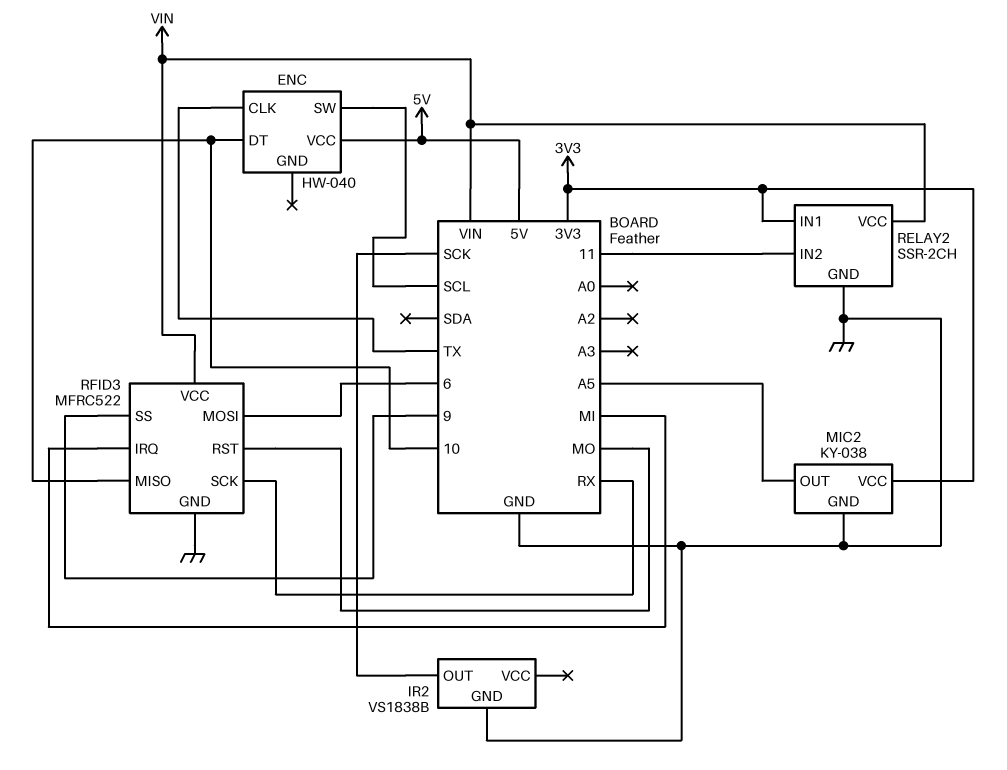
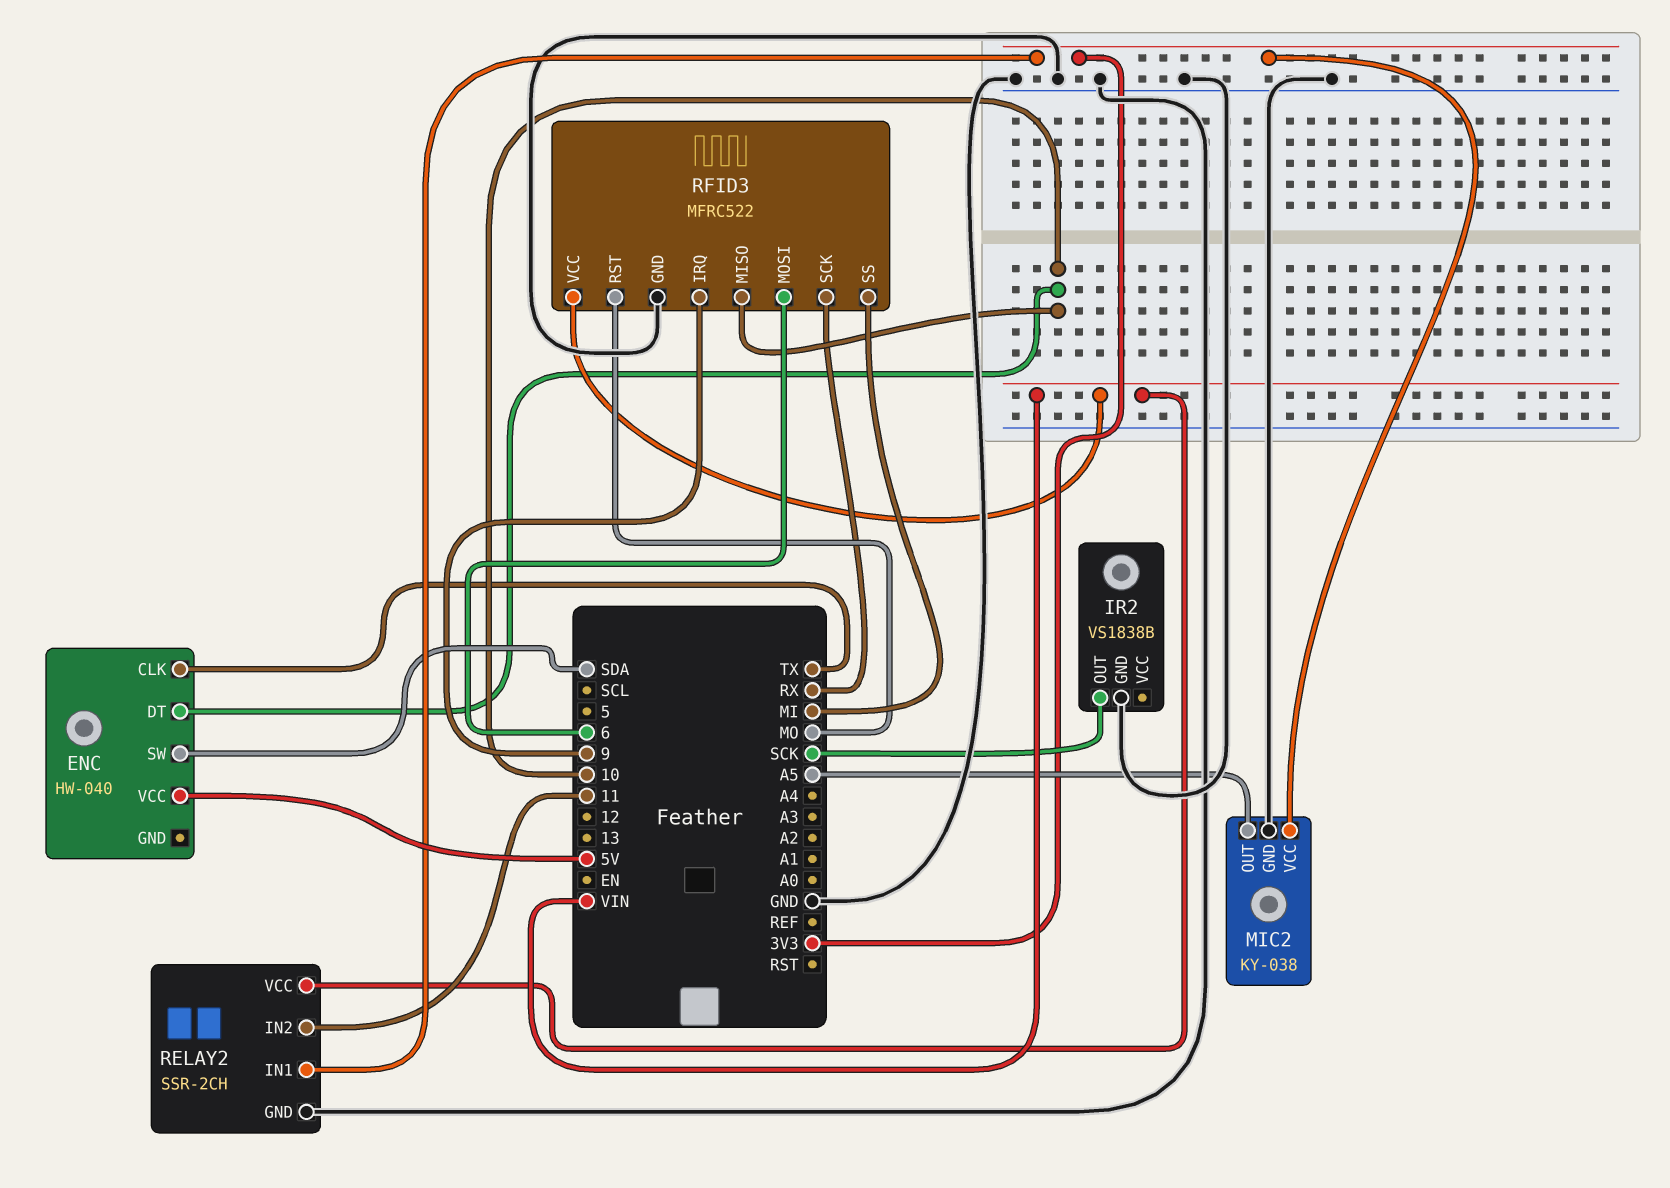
ENC pin SW: SCL -> SDA
RFID3 pin IRQ: MI -> 9
RFID3 pin SS: 9 -> MI

